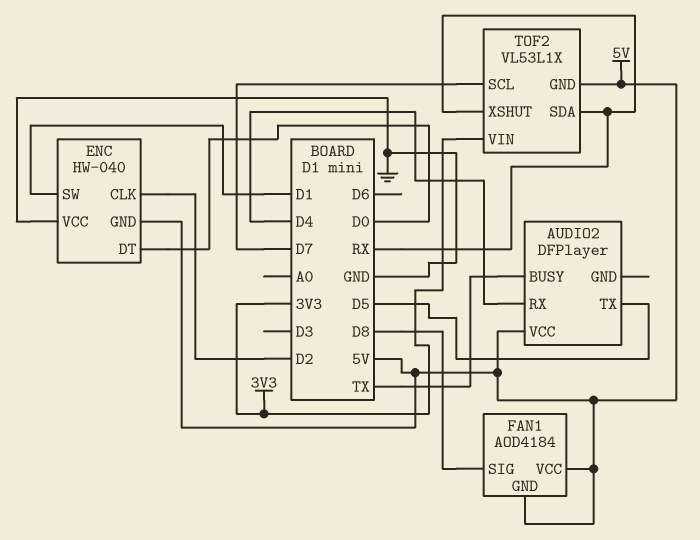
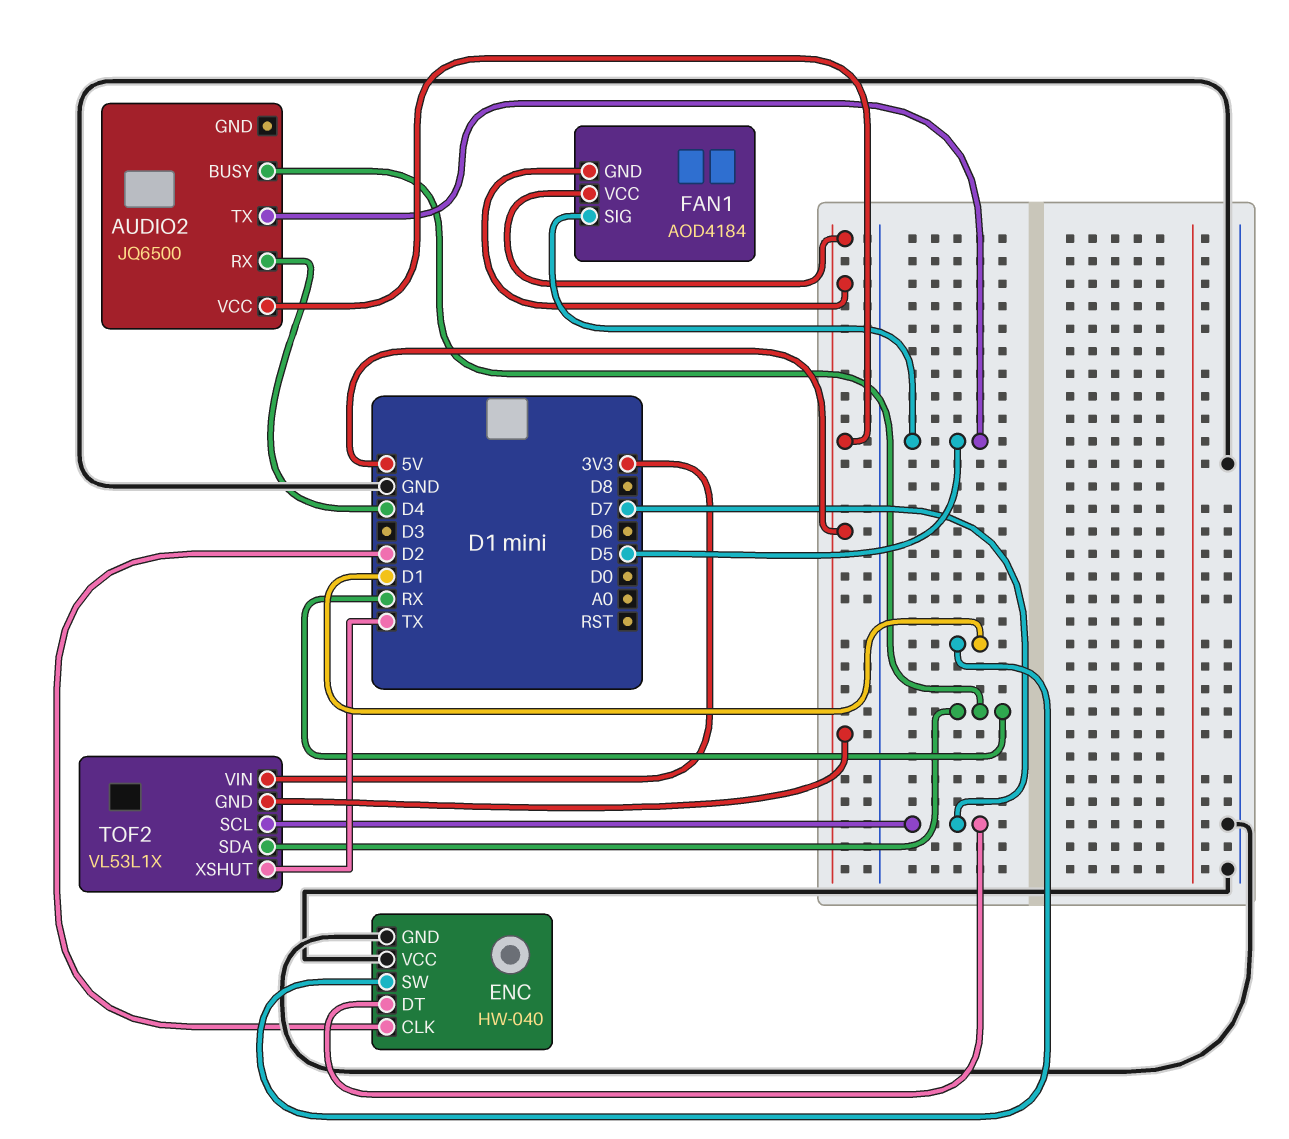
AUDIO2: DFPlayer -> JQ6500
AUDIO2 pin BUSY: TX -> RX
ENC pin DT: D0 -> D7
ENC pin GND: 5V -> GND
FAN1 pin SIG: D8 -> D5
TOF2 pin XSHUT: RX -> TX

